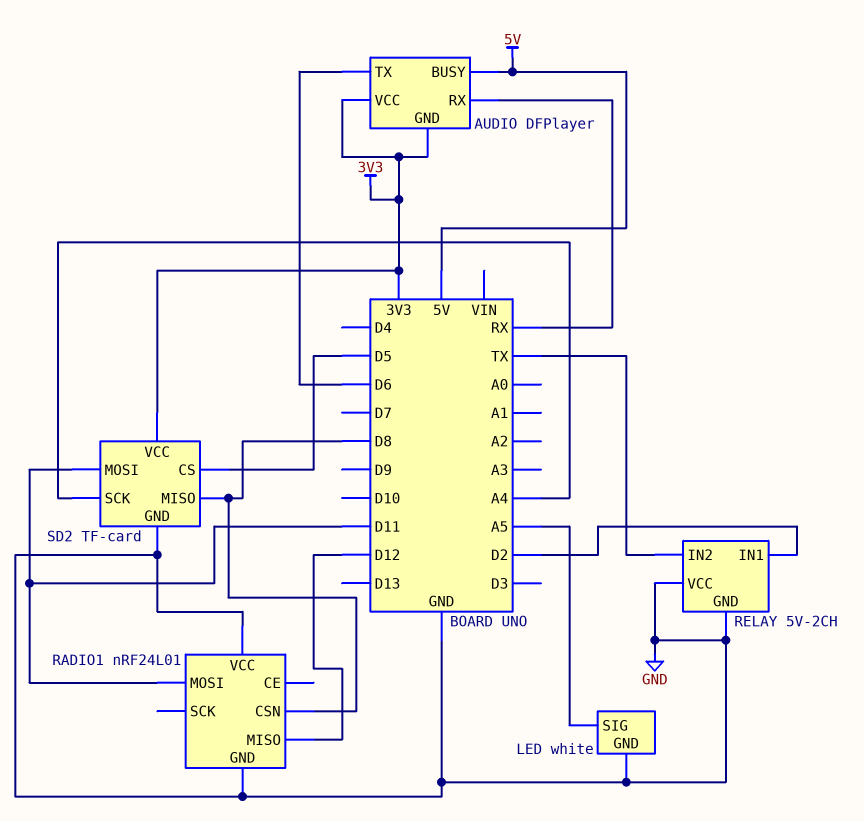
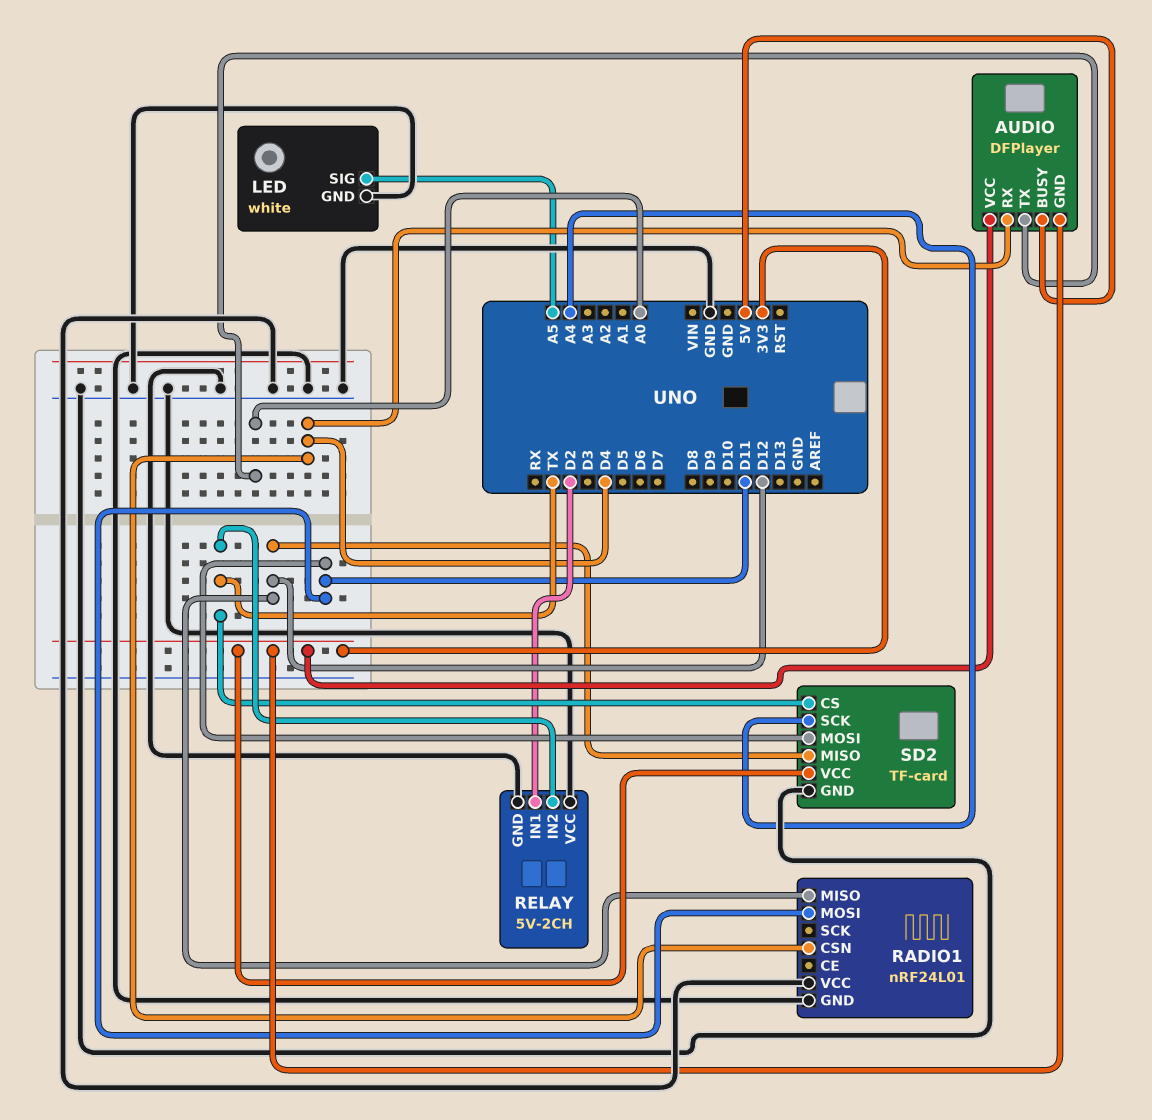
AUDIO pin RX: RX -> D4
AUDIO pin TX: D6 -> A0
RADIO1 pin CSN: D8 -> D4
SD2 pin CS: D5 -> TX
SD2 pin MISO: D8 -> D12

